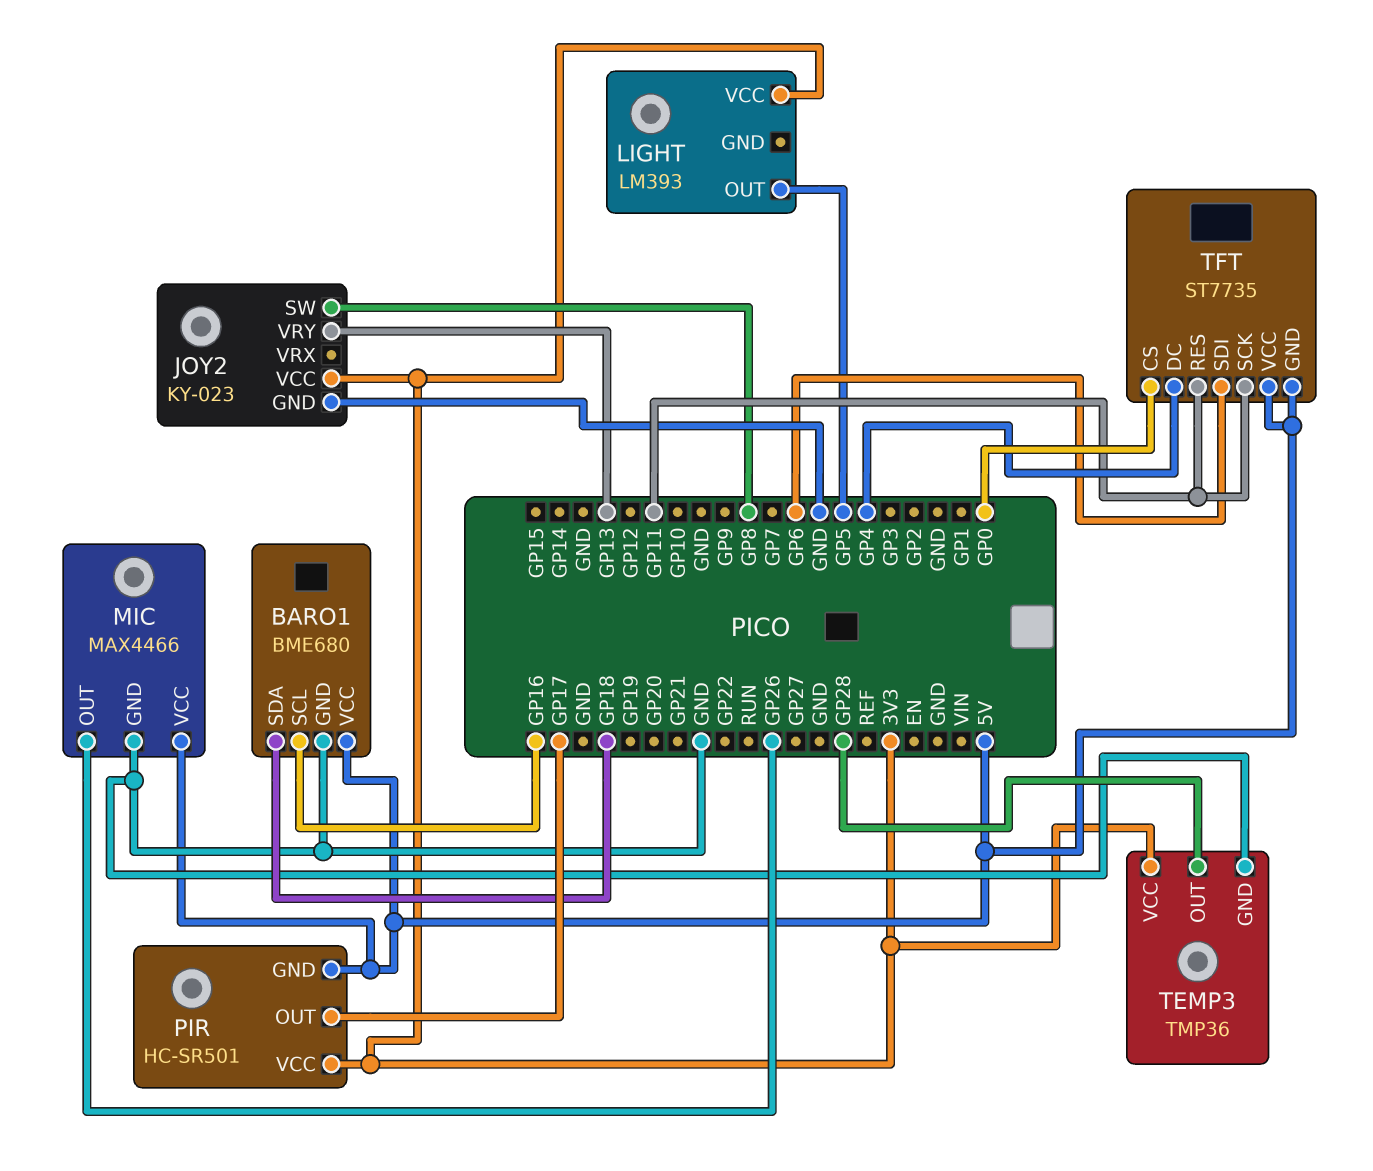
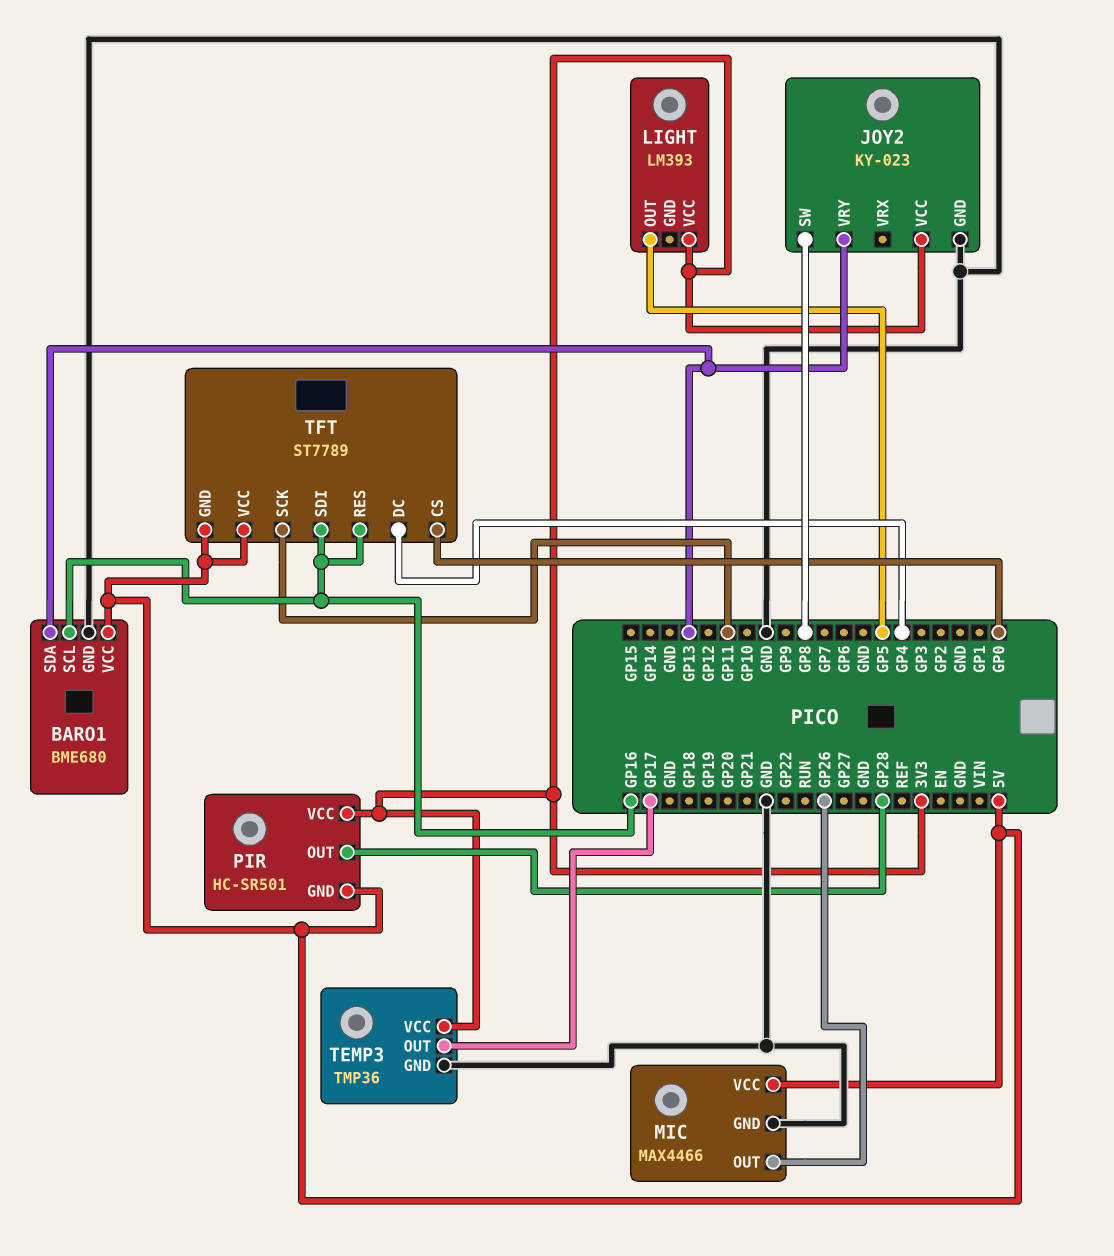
BARO1 pin SDA: GP18 -> GP13
PIR pin OUT: GP17 -> GP28
TEMP3 pin OUT: GP28 -> GP17
TFT: ST7735 -> ST7789
TFT pin RES: GP11 -> GP16
TFT pin SDI: GP6 -> GP16

